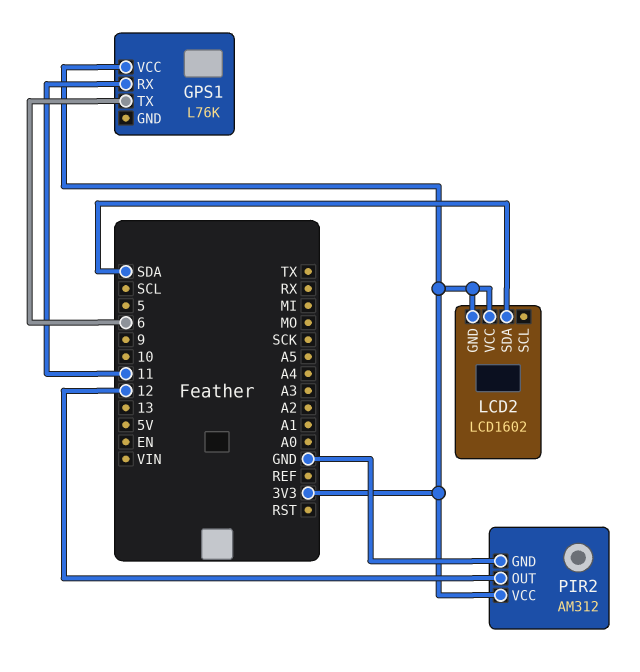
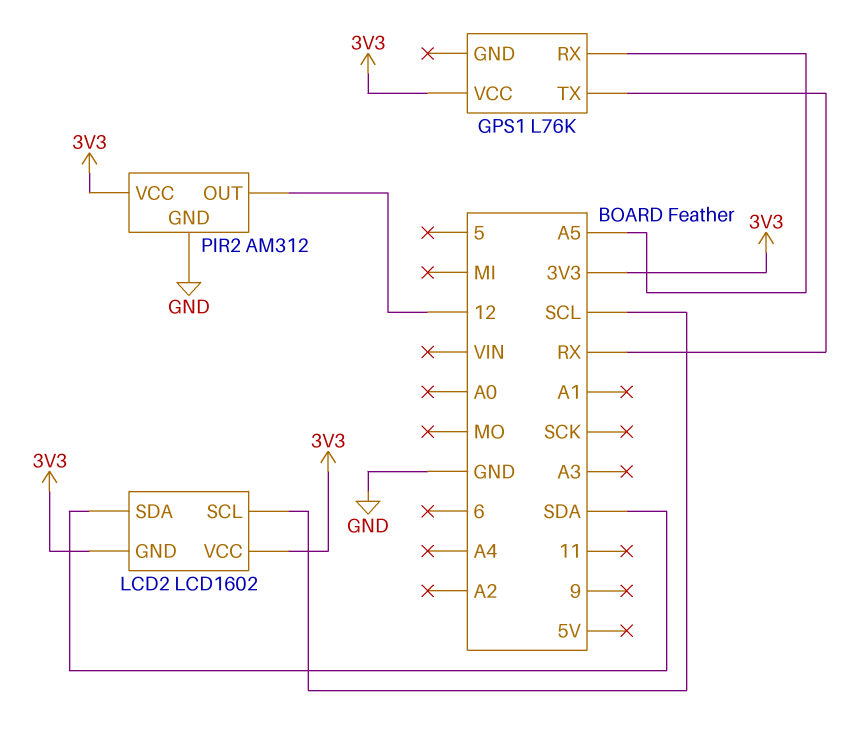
GPS1 pin RX: 11 -> A5
GPS1 pin TX: 6 -> RX
LCD2 pin SCL: none -> SCL

